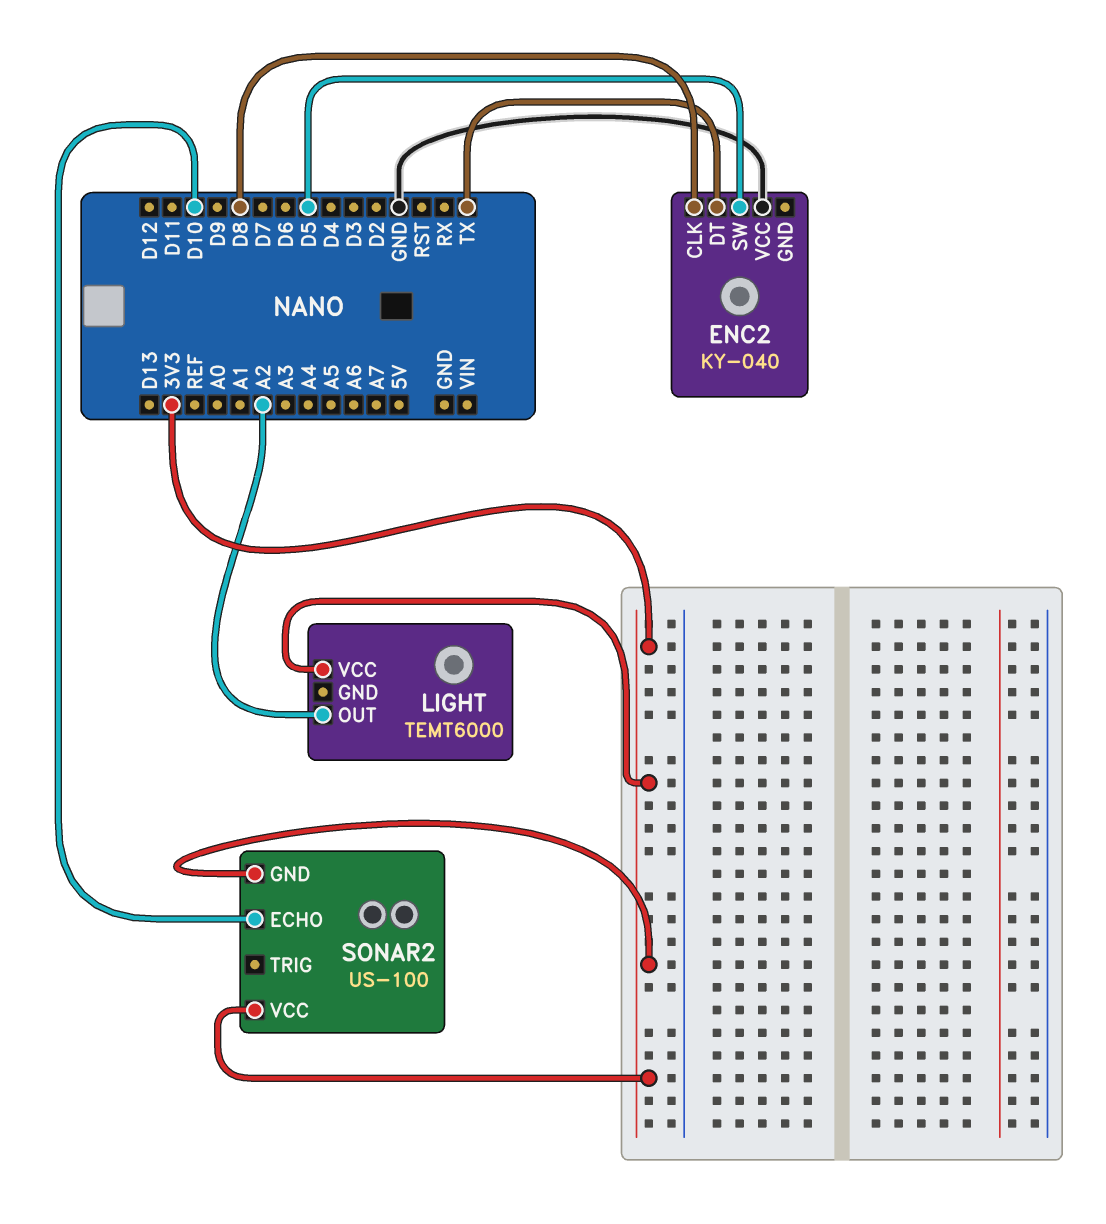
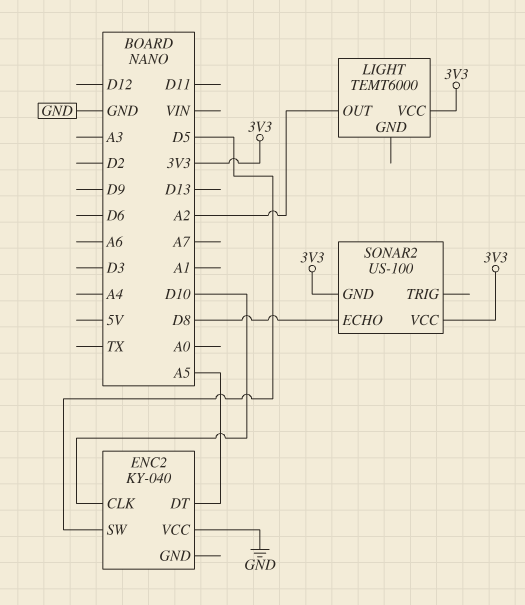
ENC2 pin CLK: D8 -> D10
ENC2 pin DT: TX -> A5
SONAR2 pin ECHO: D10 -> D8

